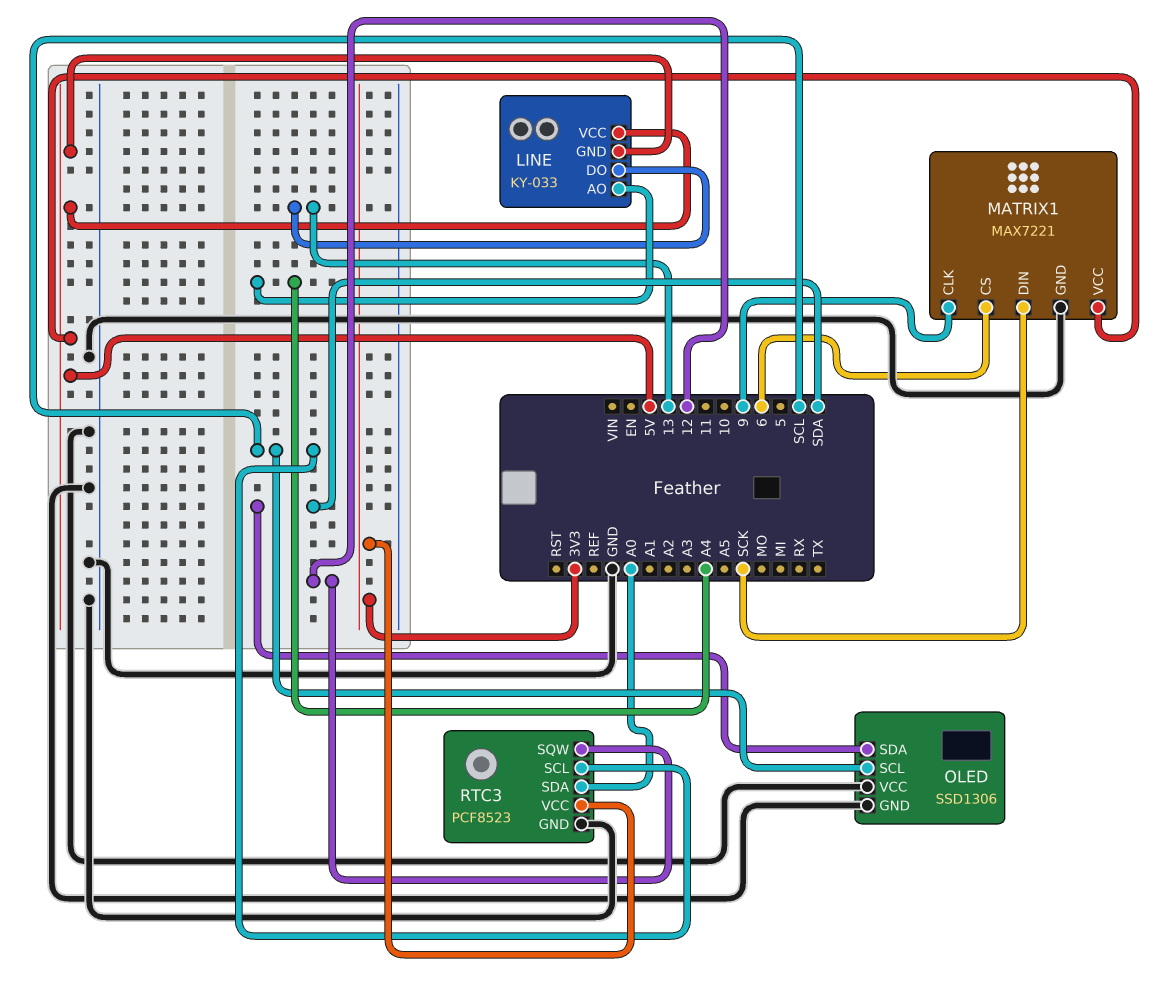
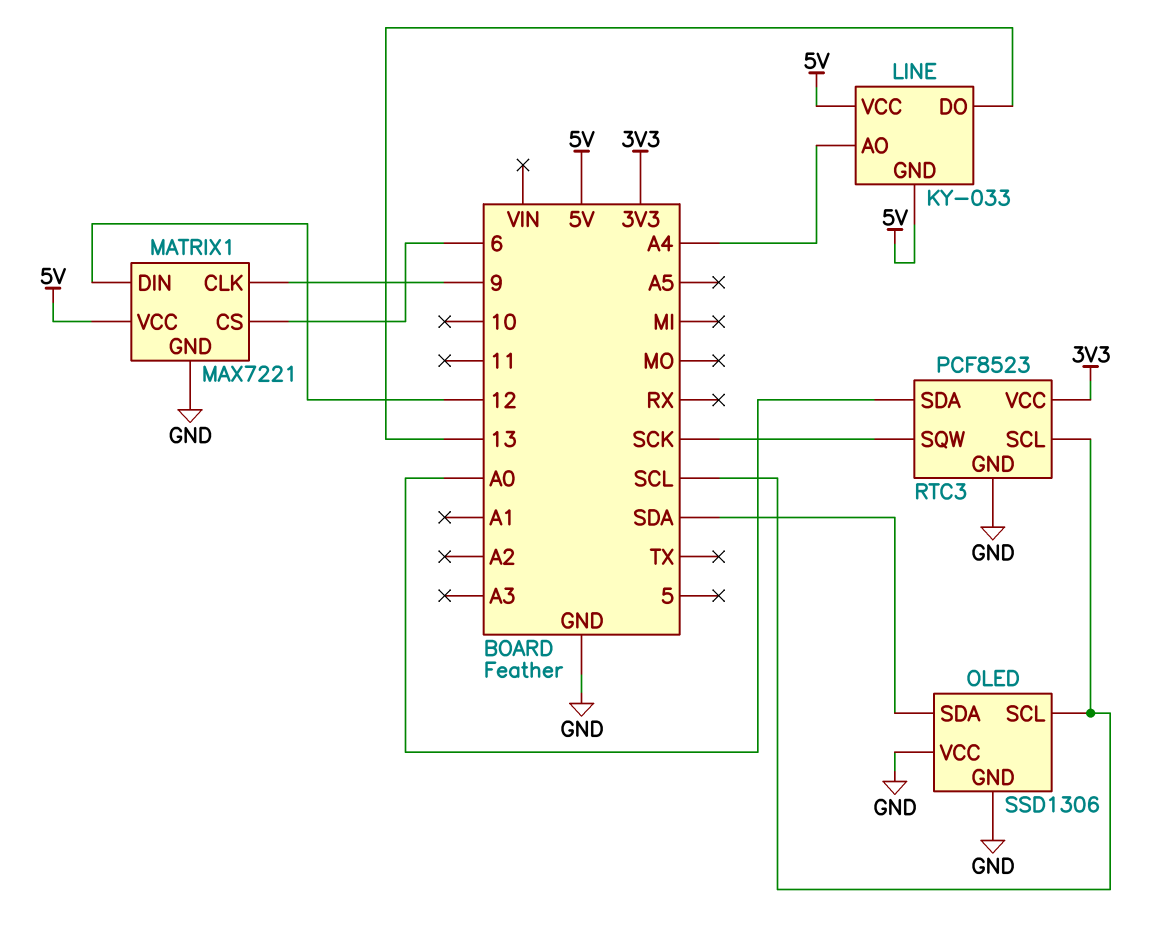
MATRIX1 pin DIN: SCK -> 12
RTC3 pin SQW: 12 -> SCK

